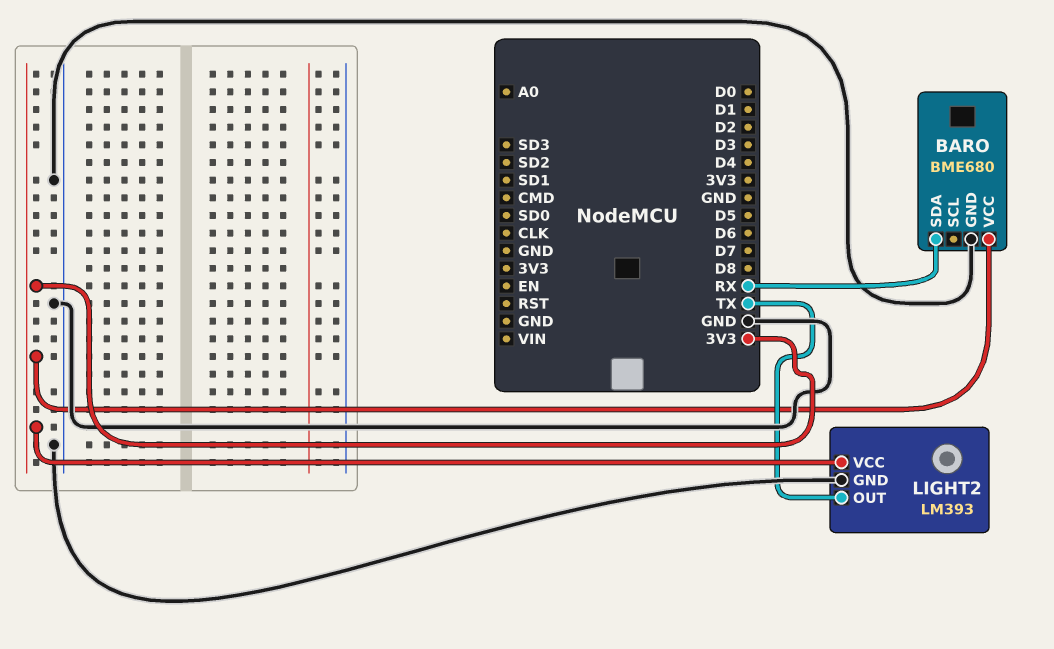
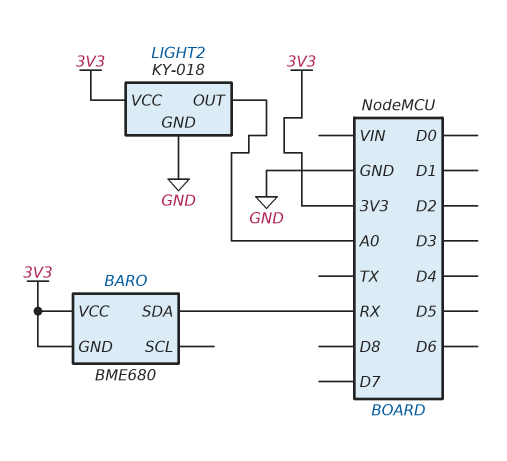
BARO pin GND: GND -> 3V3
LIGHT2: LM393 -> KY-018
LIGHT2 pin OUT: TX -> A0

